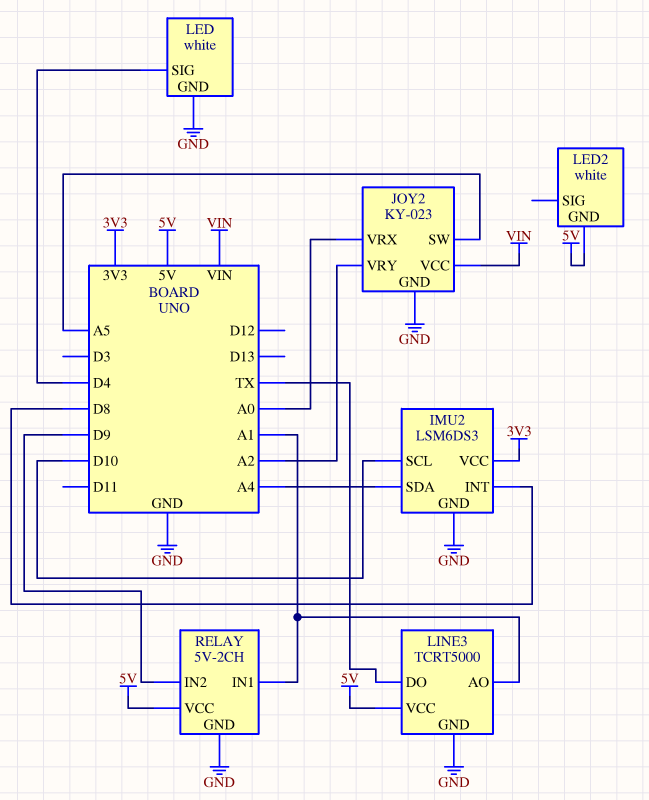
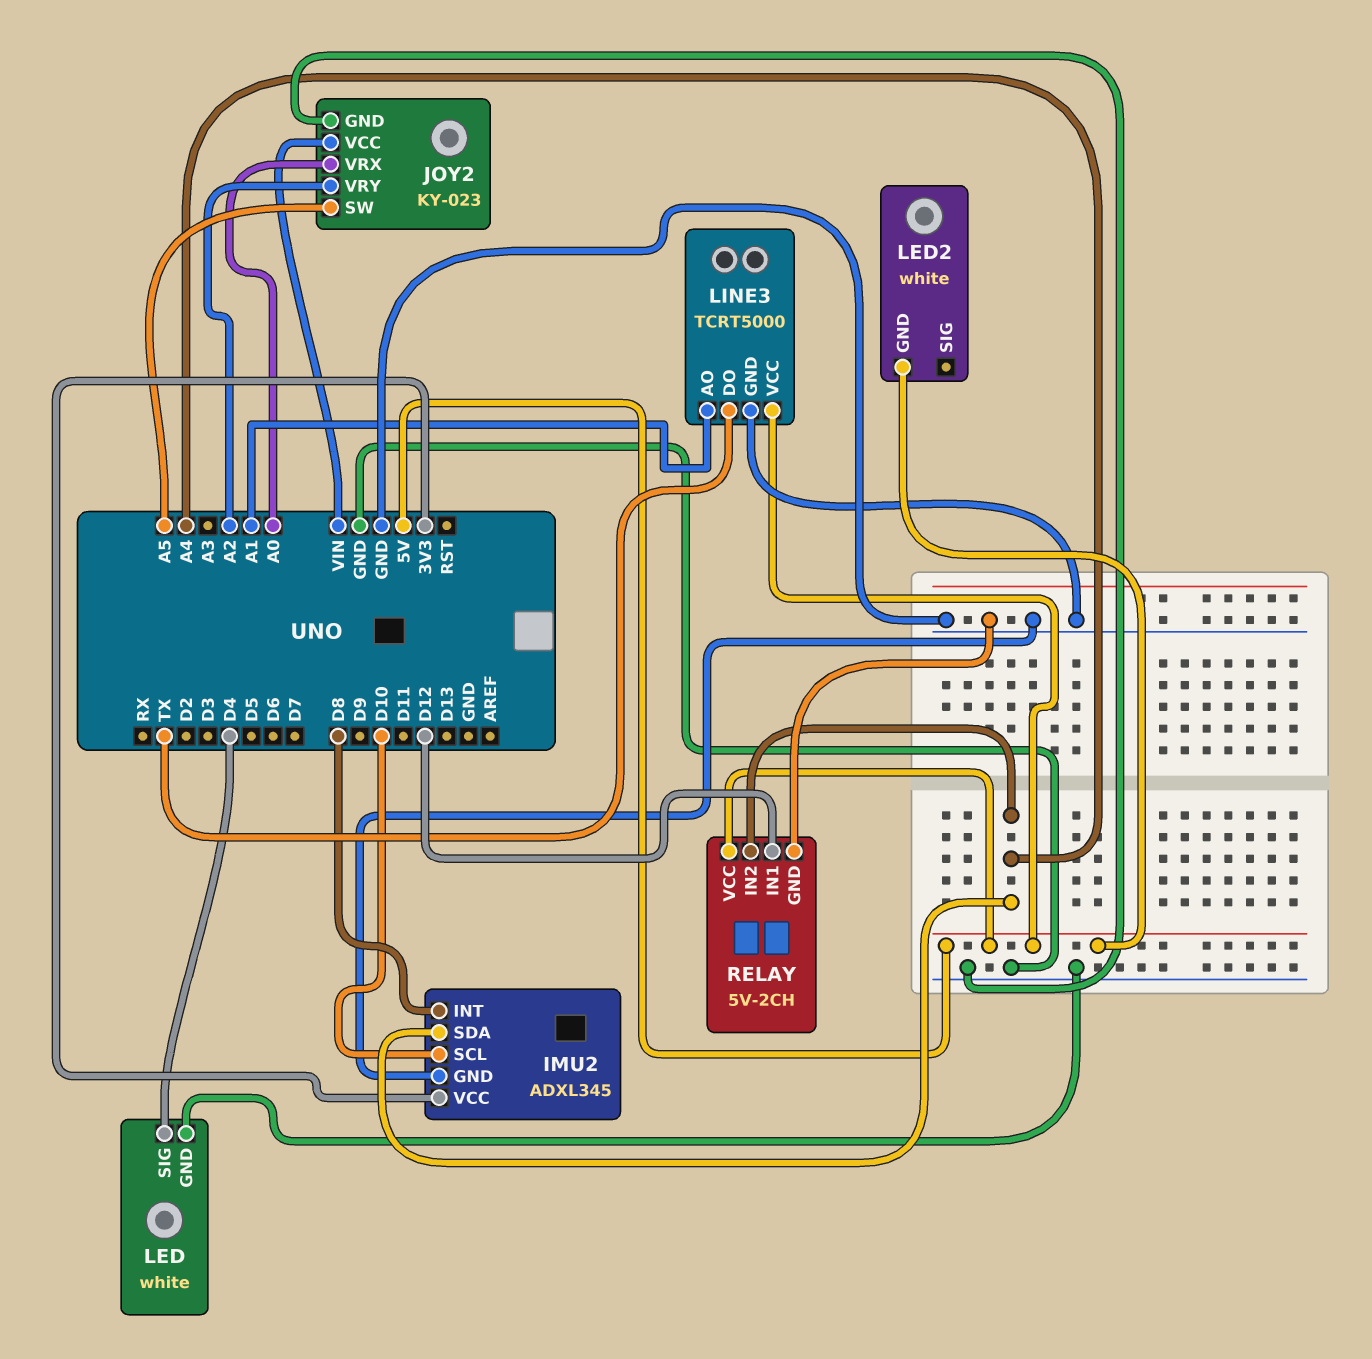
IMU2: LSM6DS3 -> ADXL345
RELAY pin IN1: A1 -> D12
RELAY pin IN2: D9 -> A4

